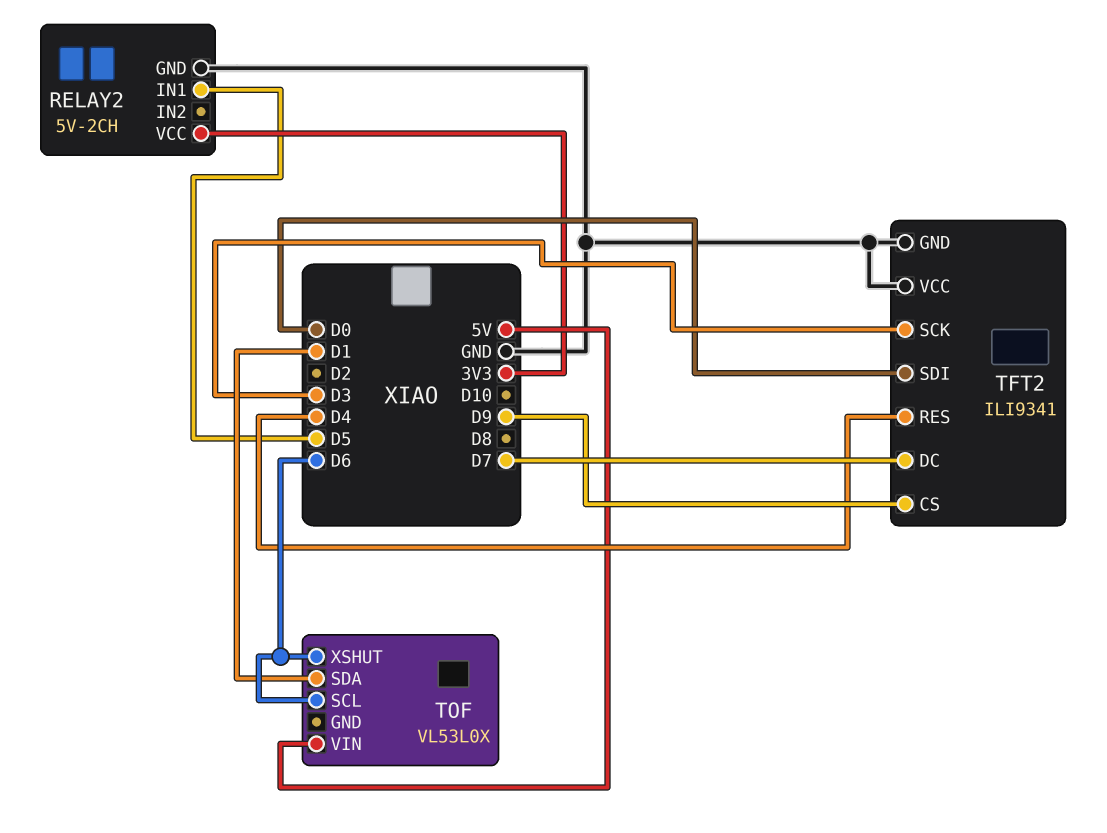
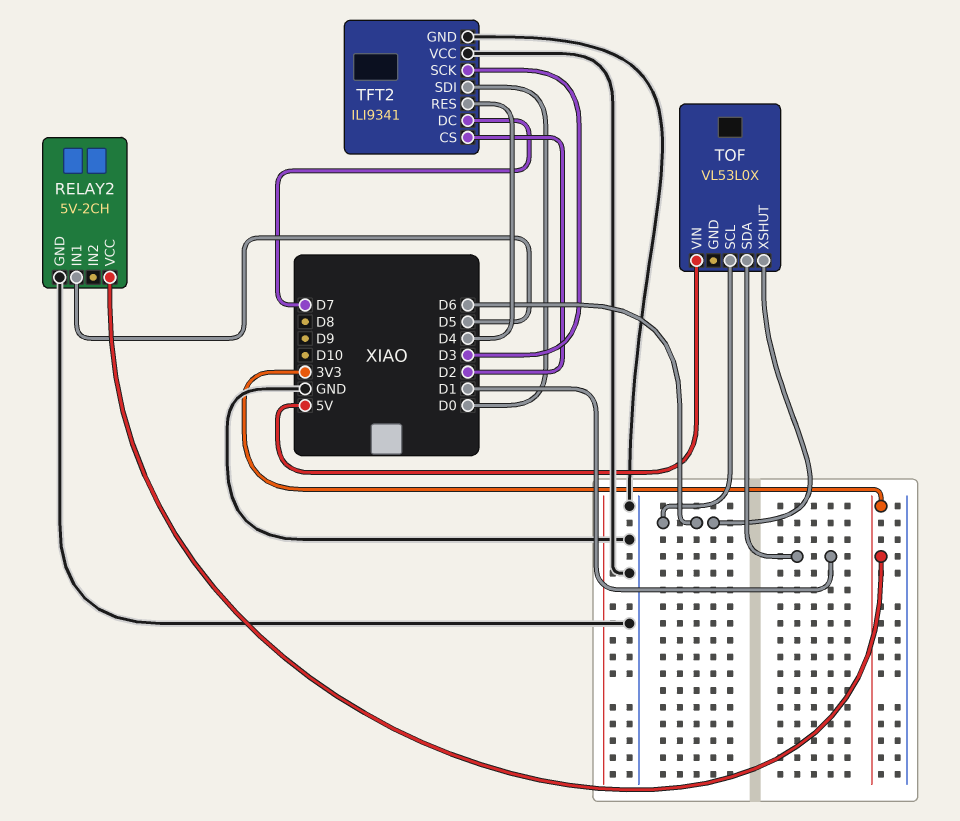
TFT2 pin CS: D9 -> D2

